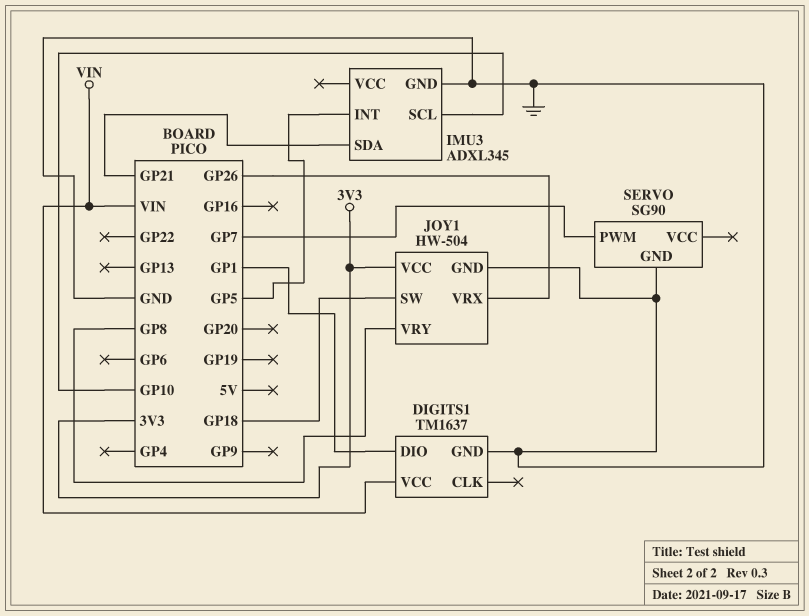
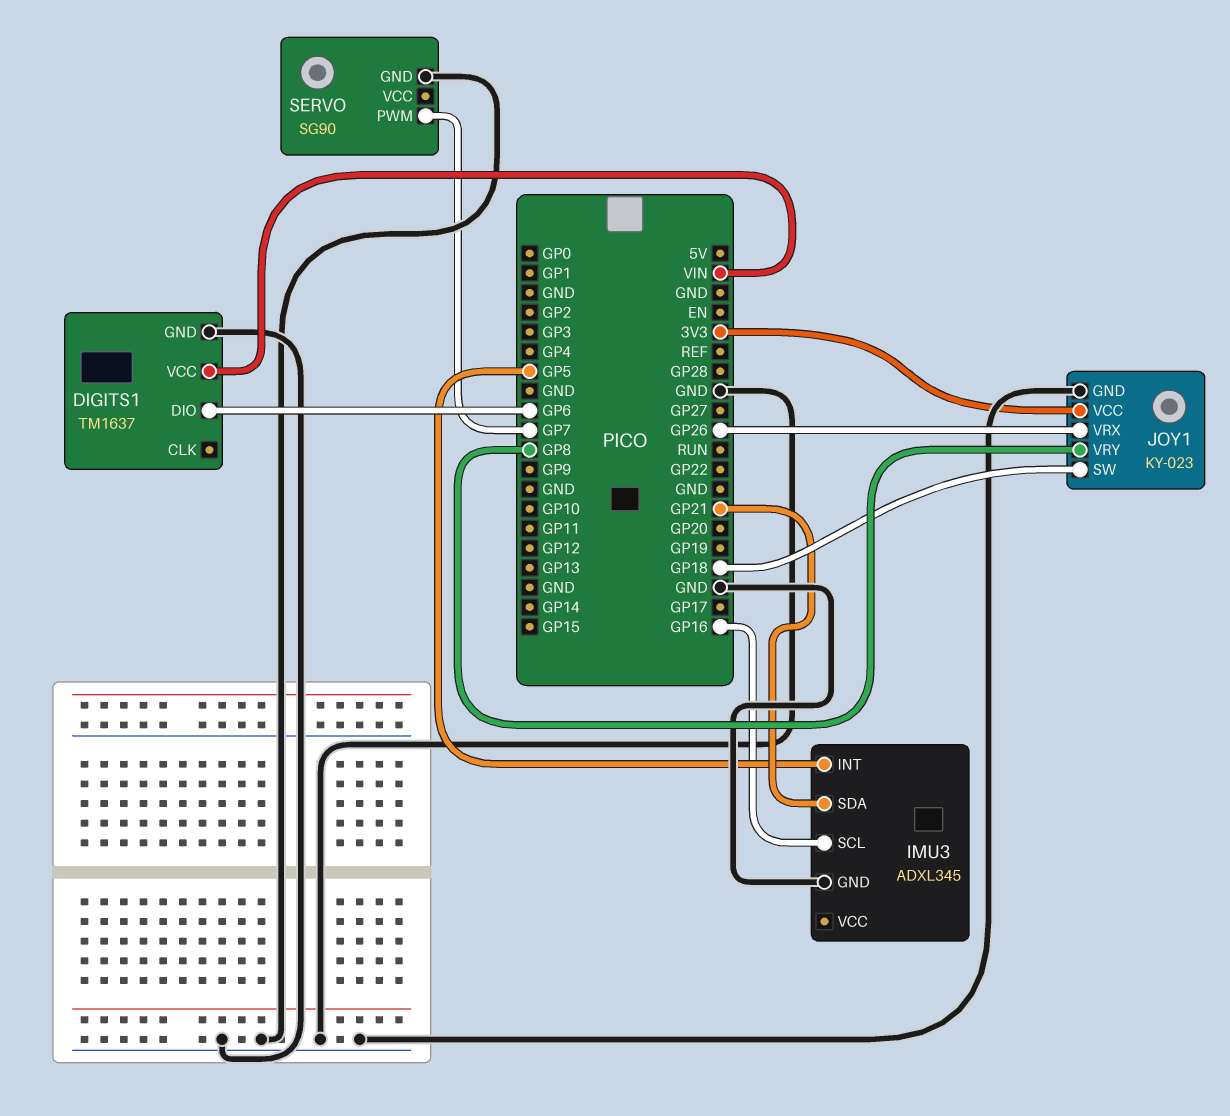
DIGITS1 pin DIO: GP1 -> GP6
IMU3 pin SCL: GP10 -> GP16
JOY1: HW-504 -> KY-023

